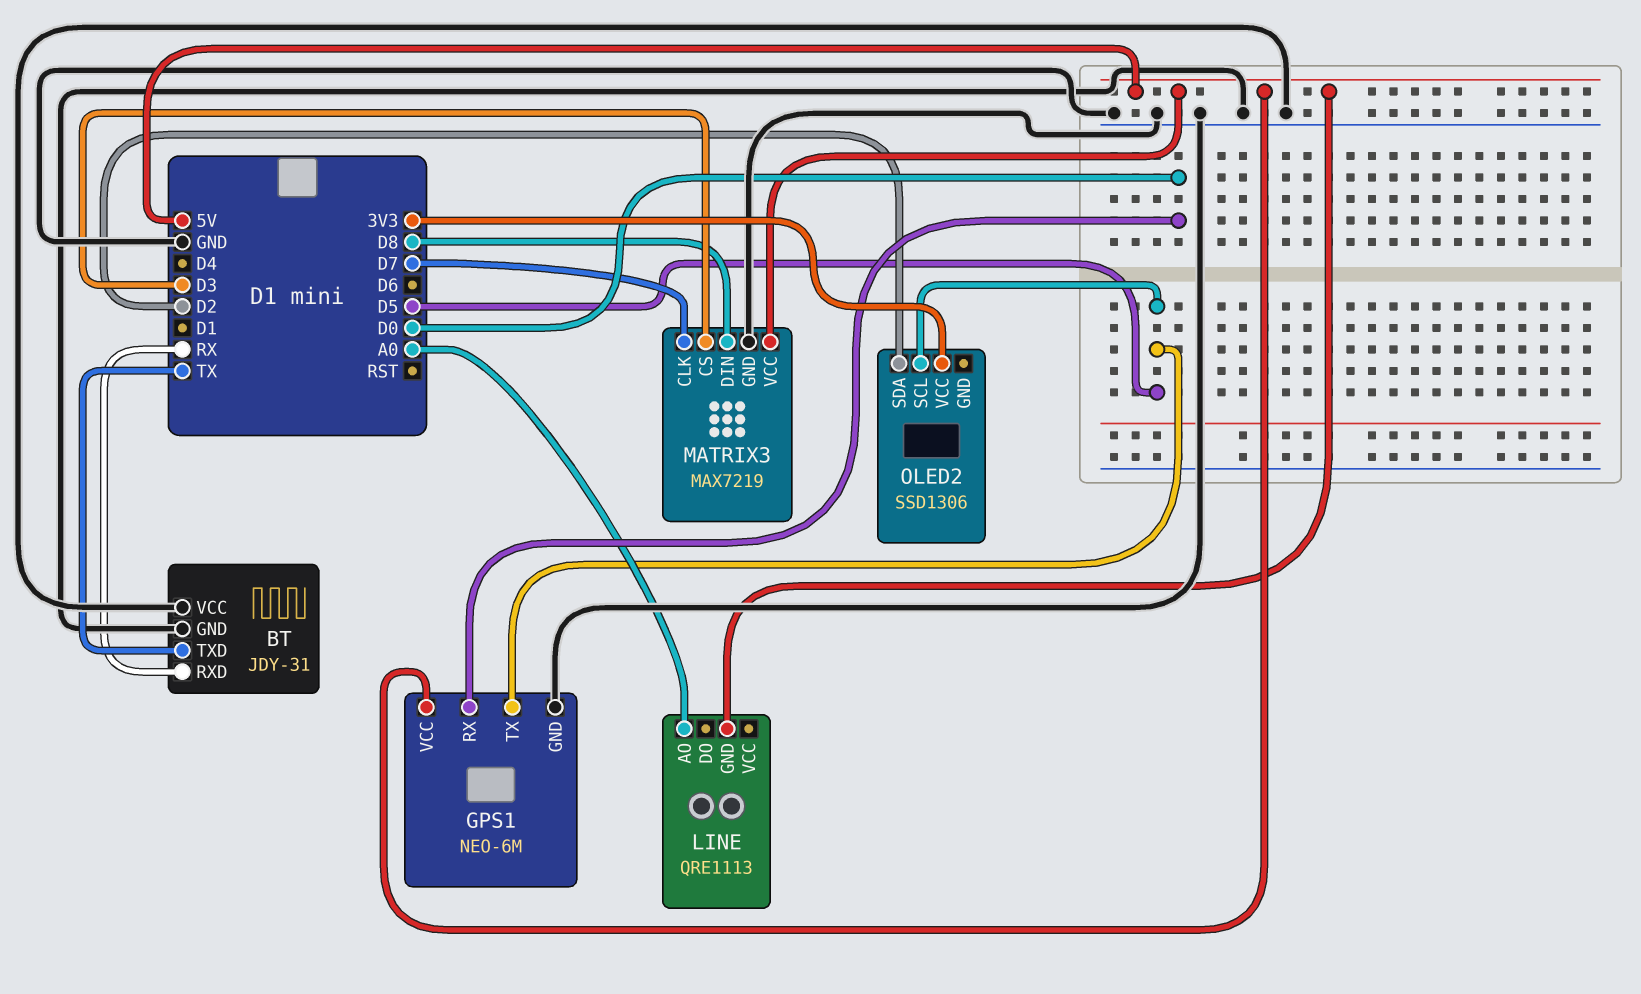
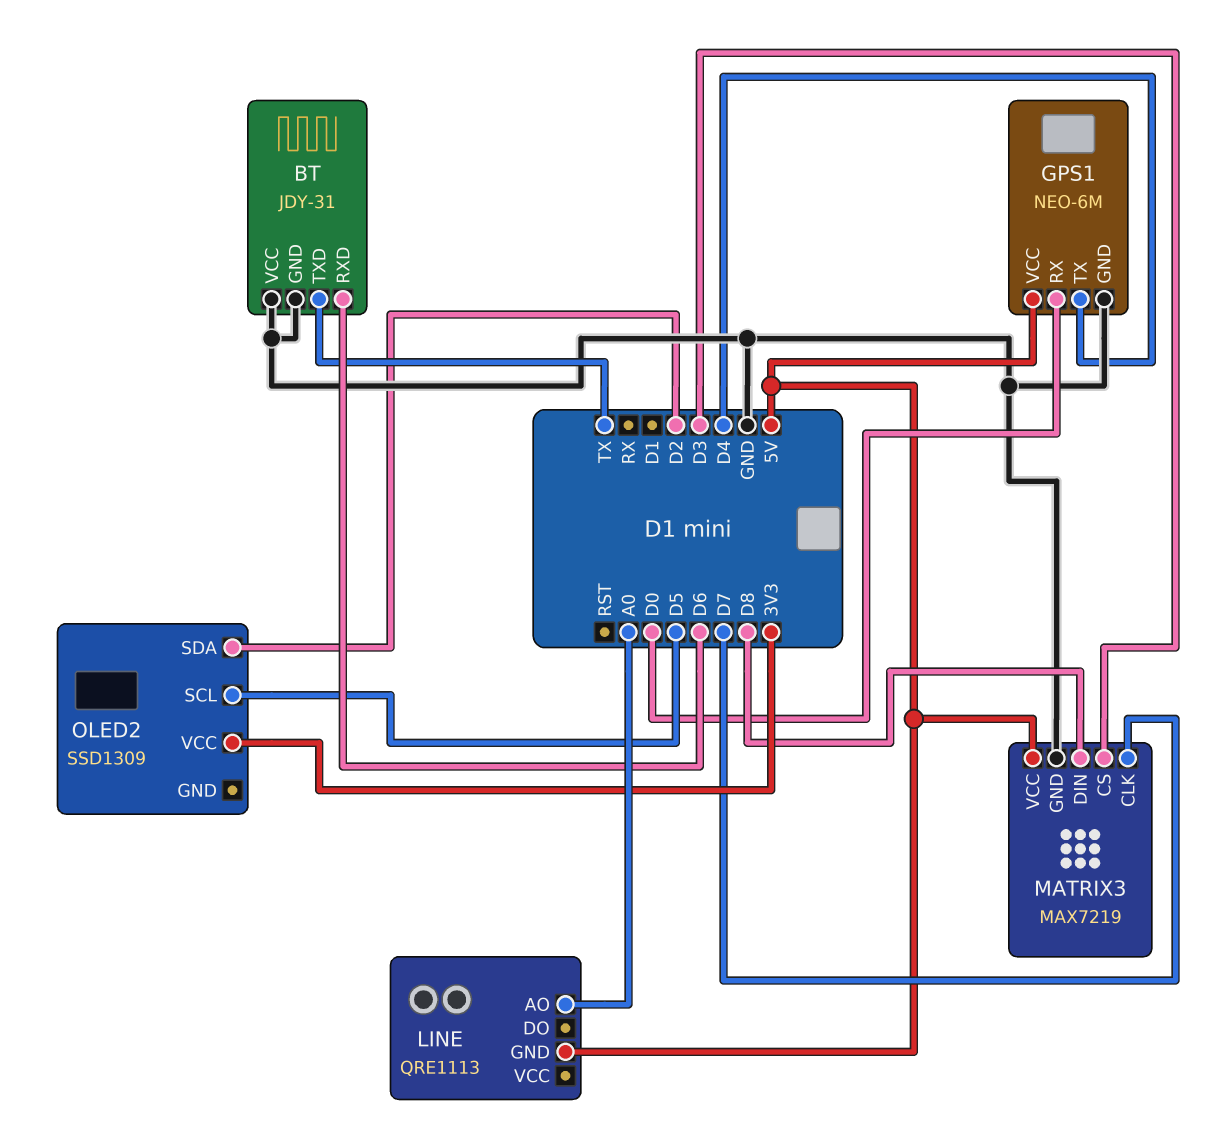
BT pin RXD: RX -> D6
GPS1 pin TX: D5 -> D4
OLED2: SSD1306 -> SSD1309

